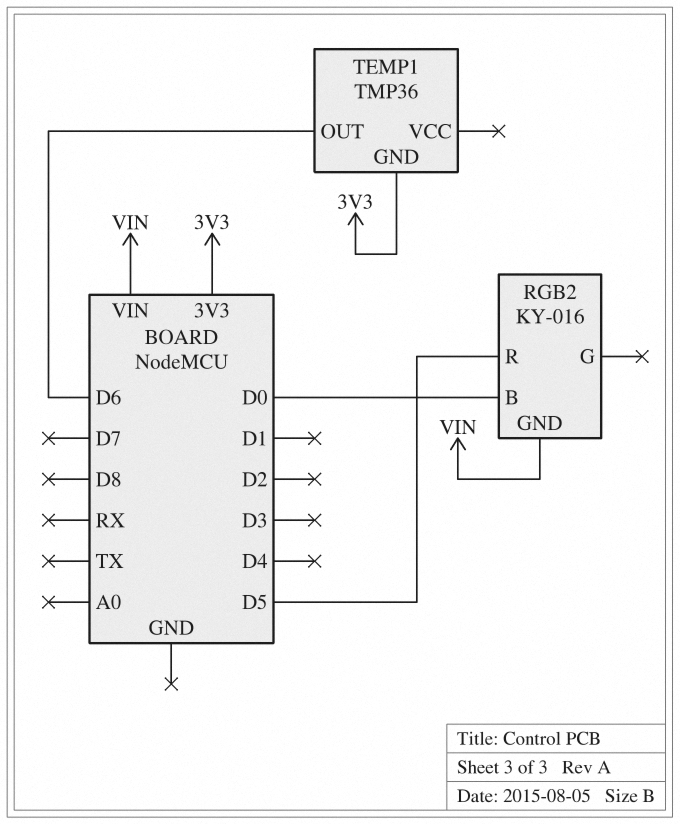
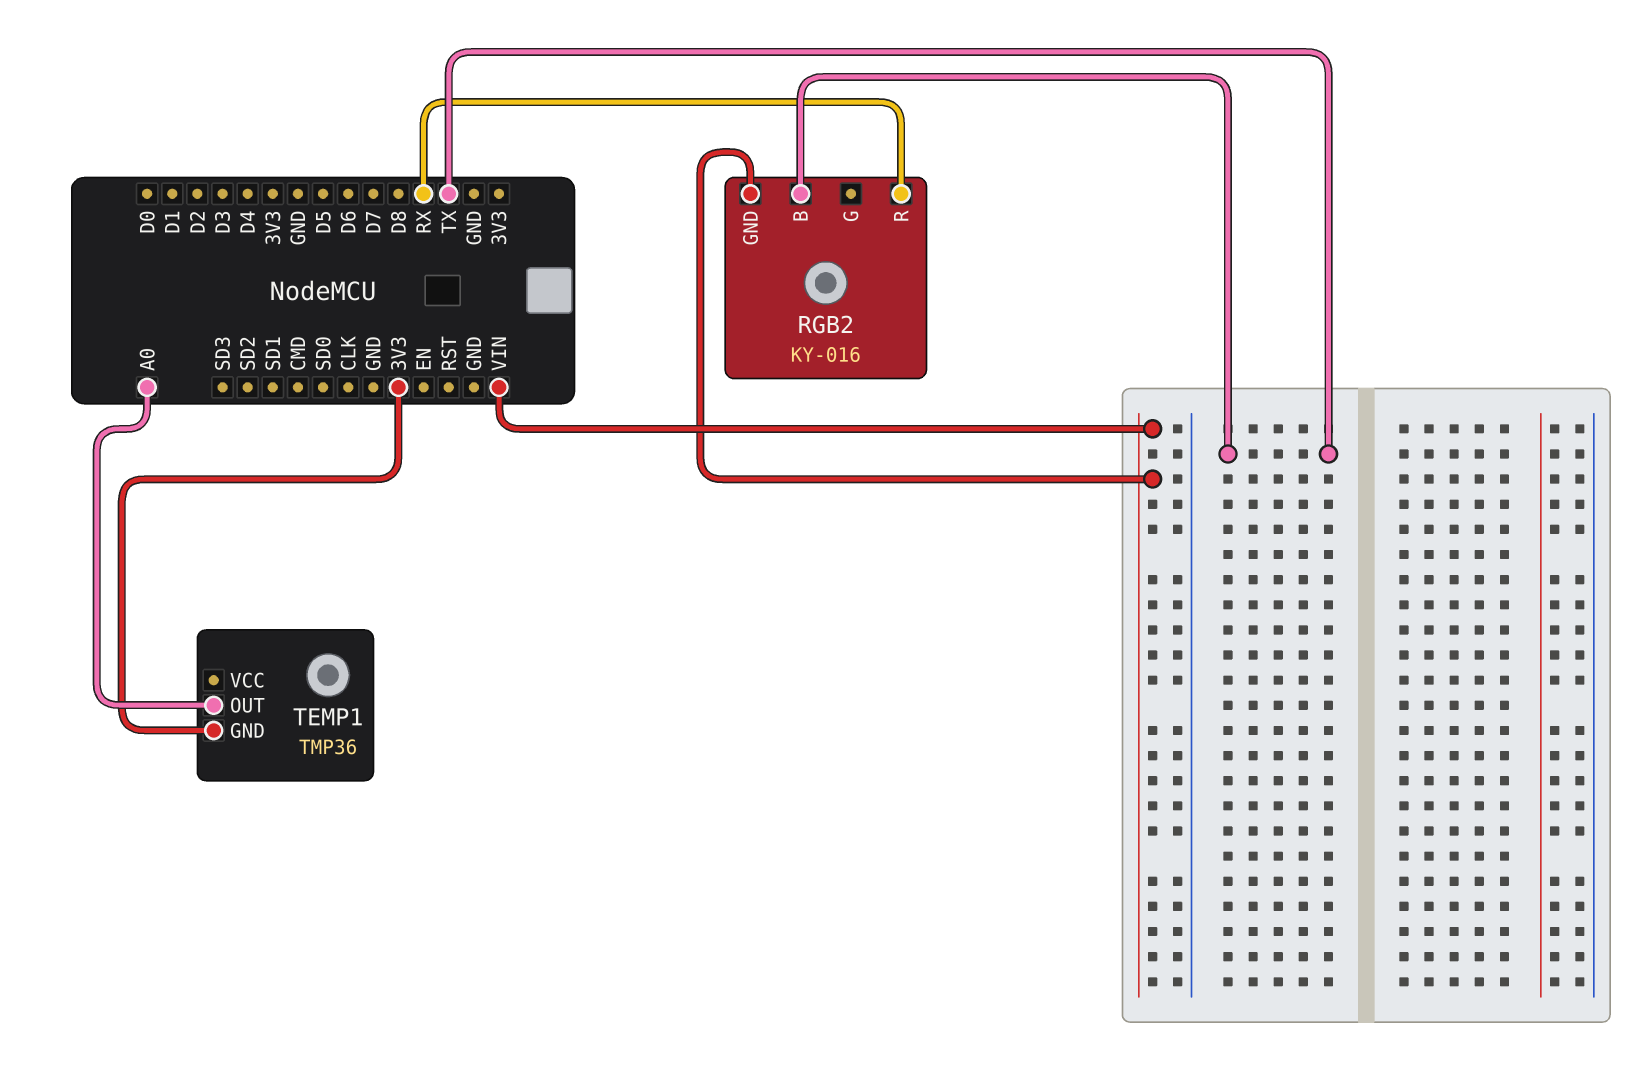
RGB2 pin B: D0 -> TX
RGB2 pin R: D5 -> RX
TEMP1 pin OUT: D6 -> A0

